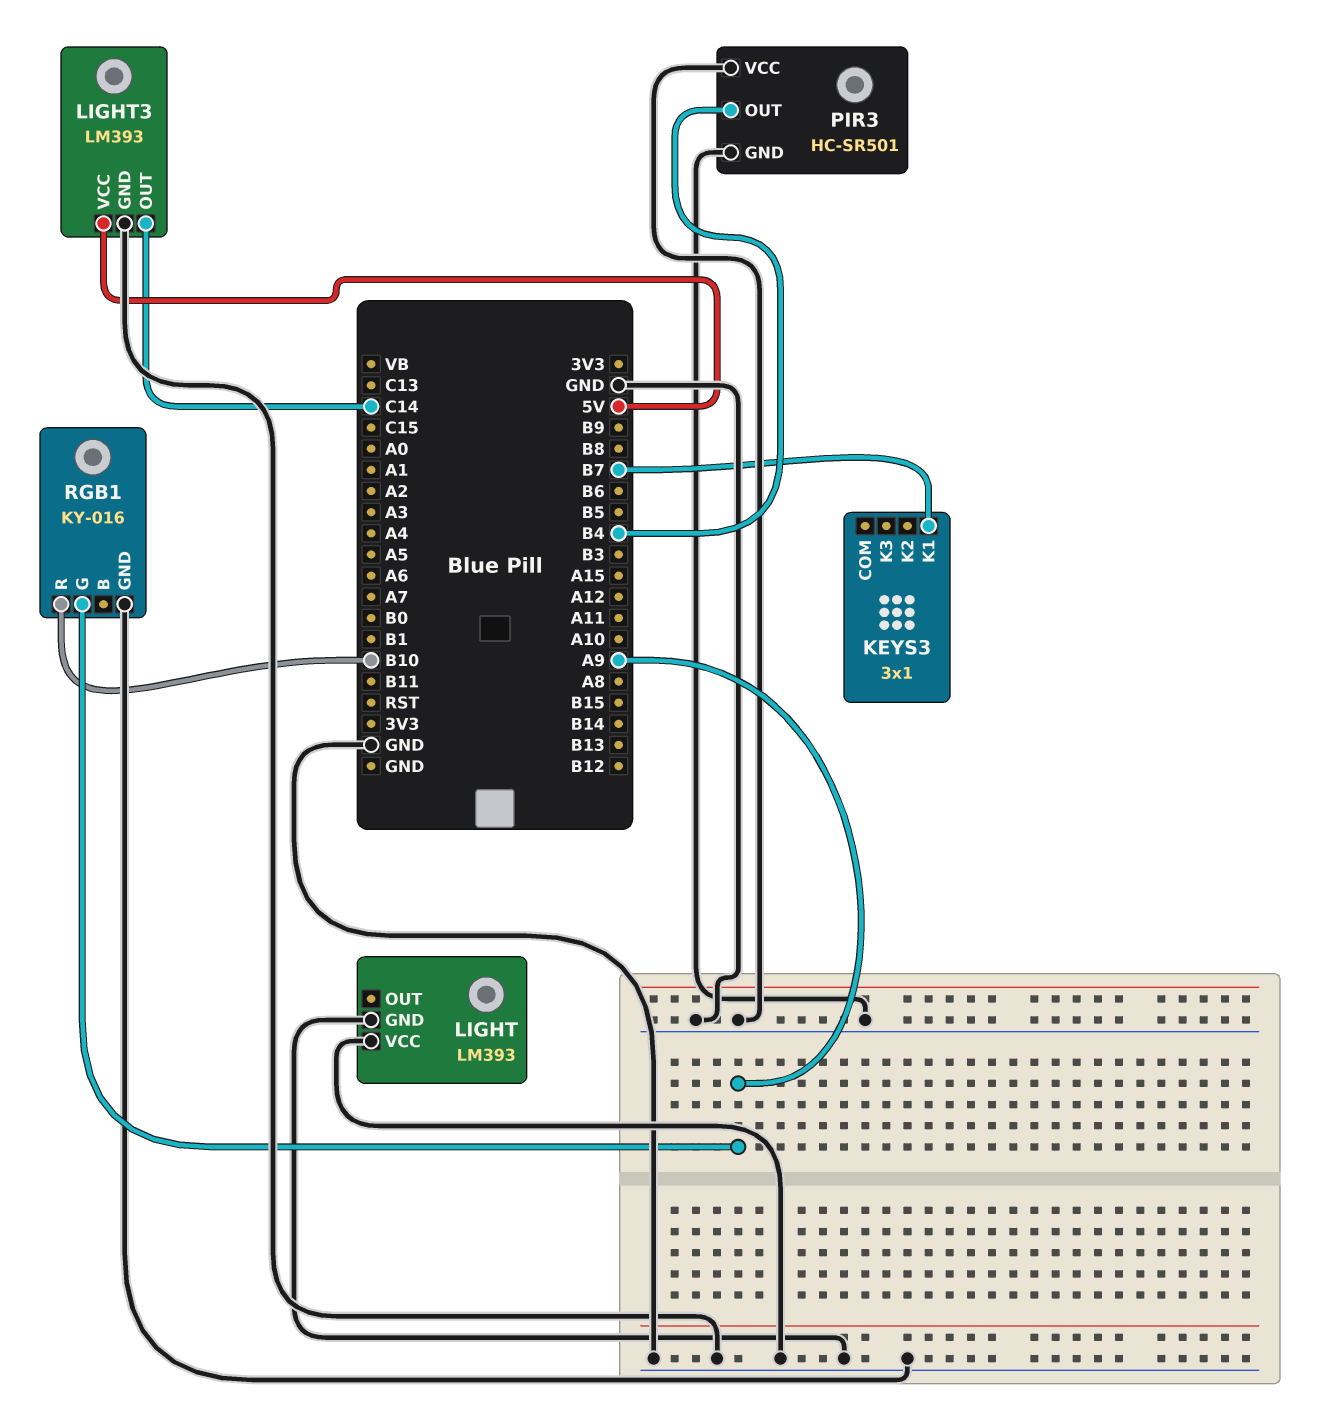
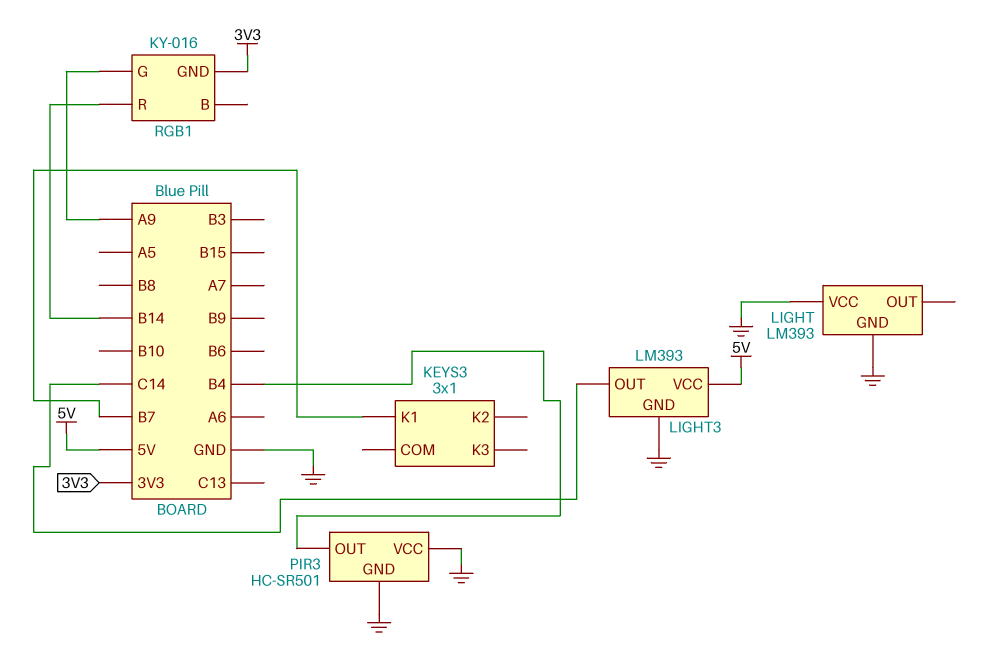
RGB1 pin GND: GND -> 3V3
RGB1 pin R: B10 -> B14

